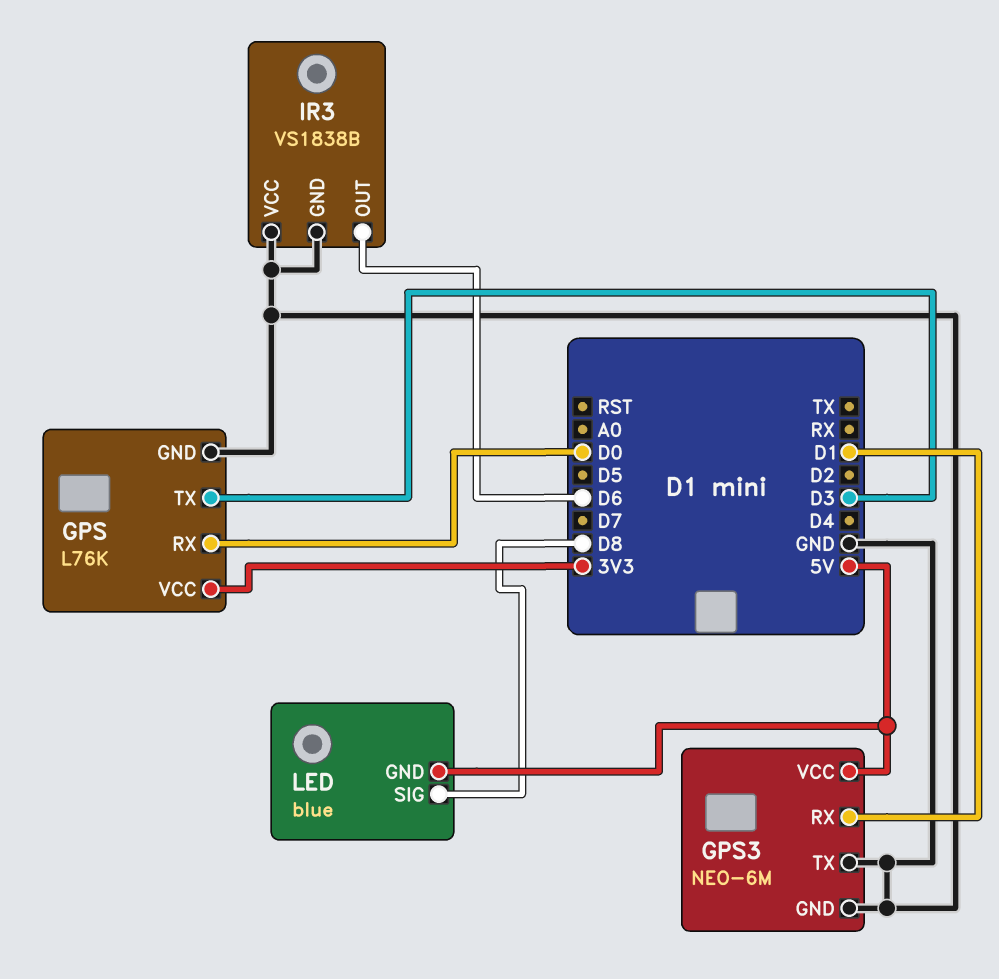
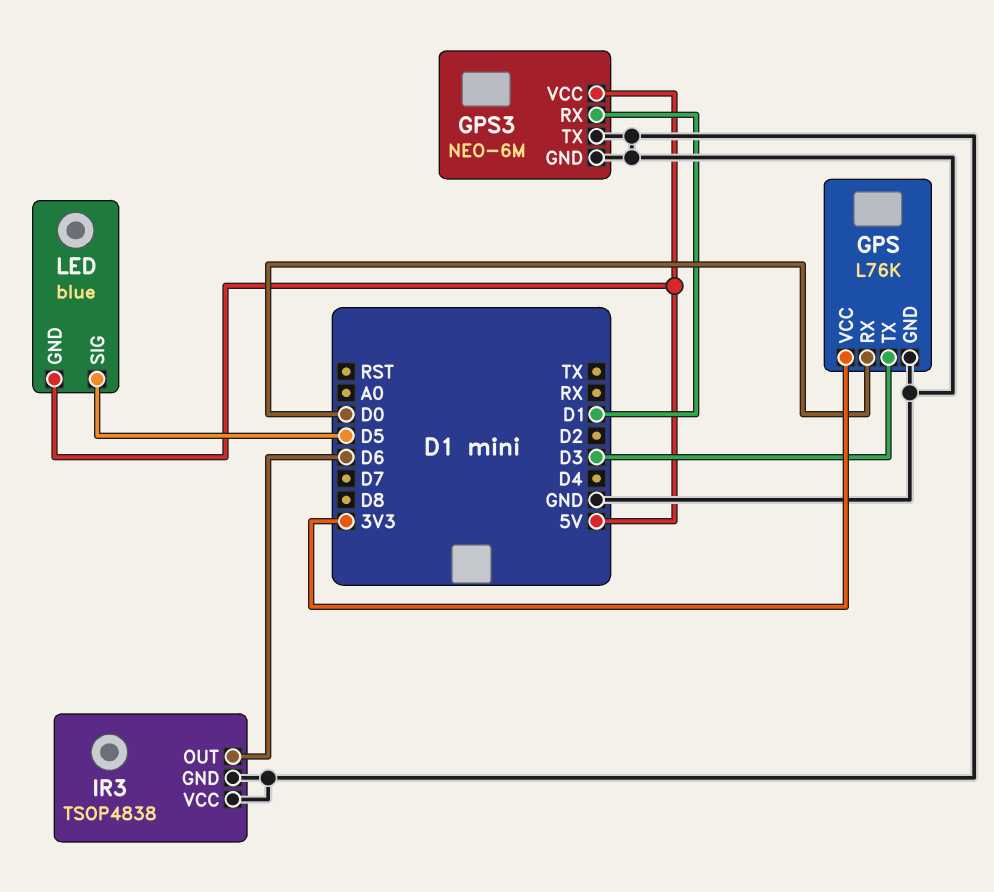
IR3: VS1838B -> TSOP4838
LED pin SIG: D8 -> D5

